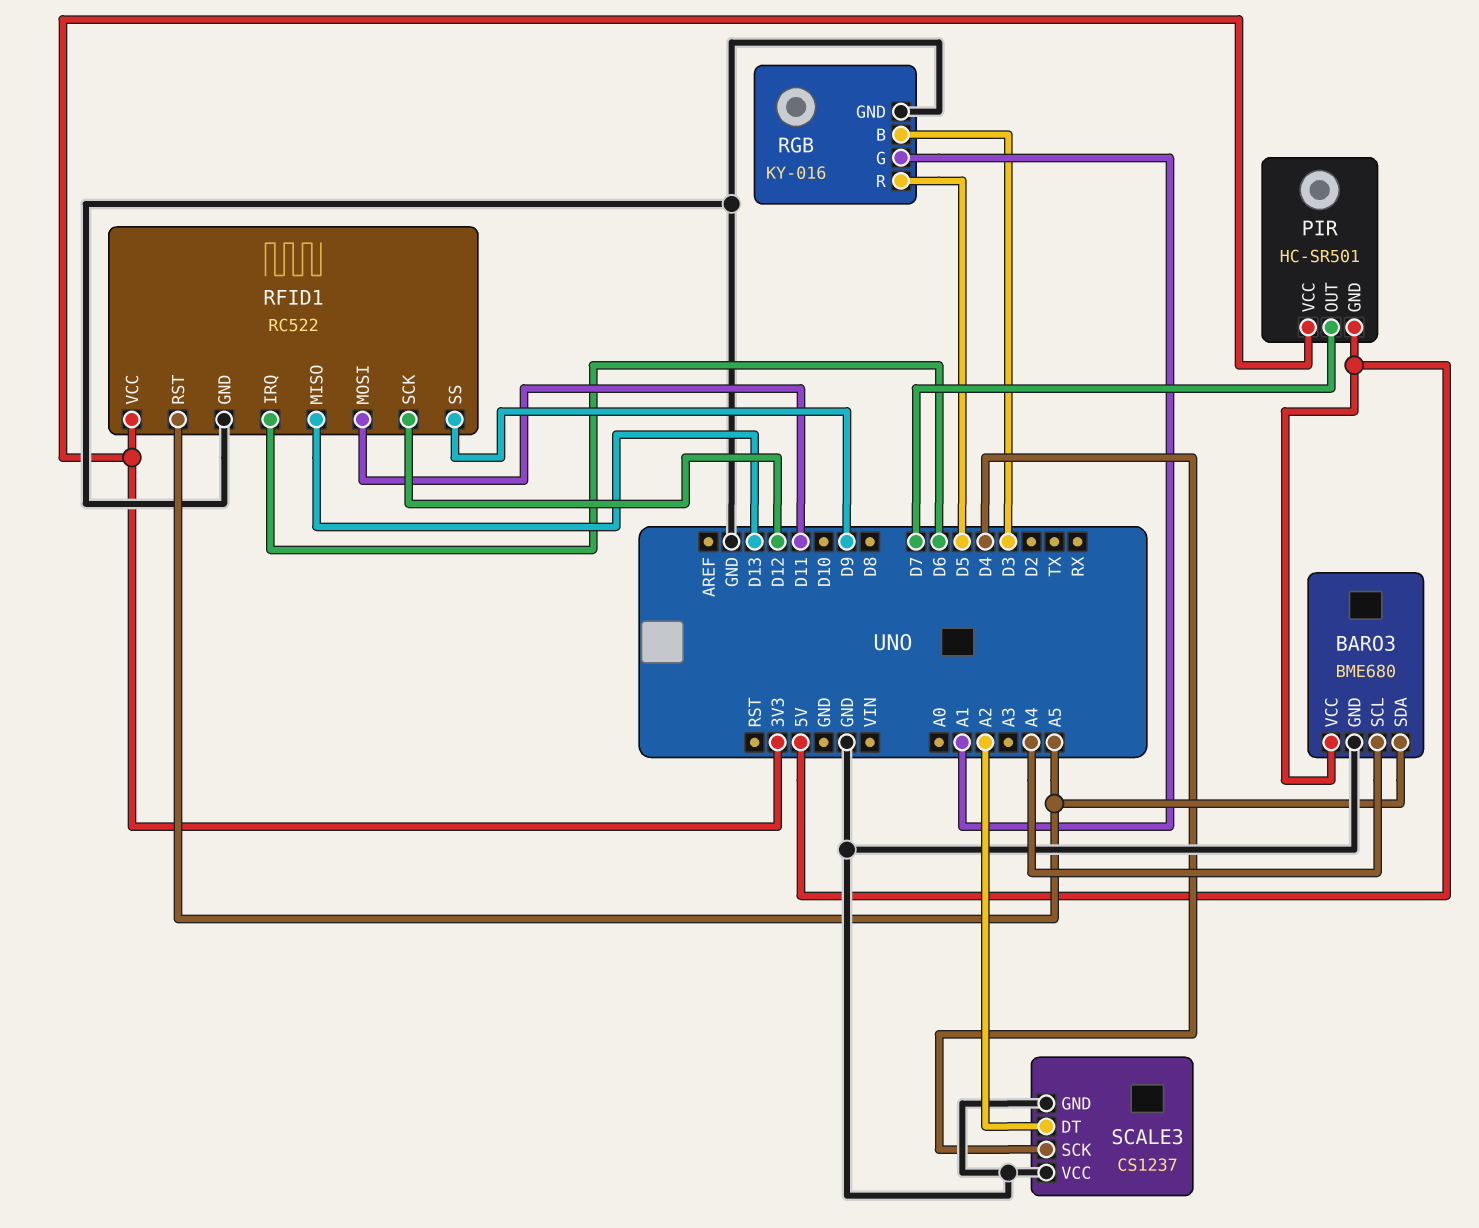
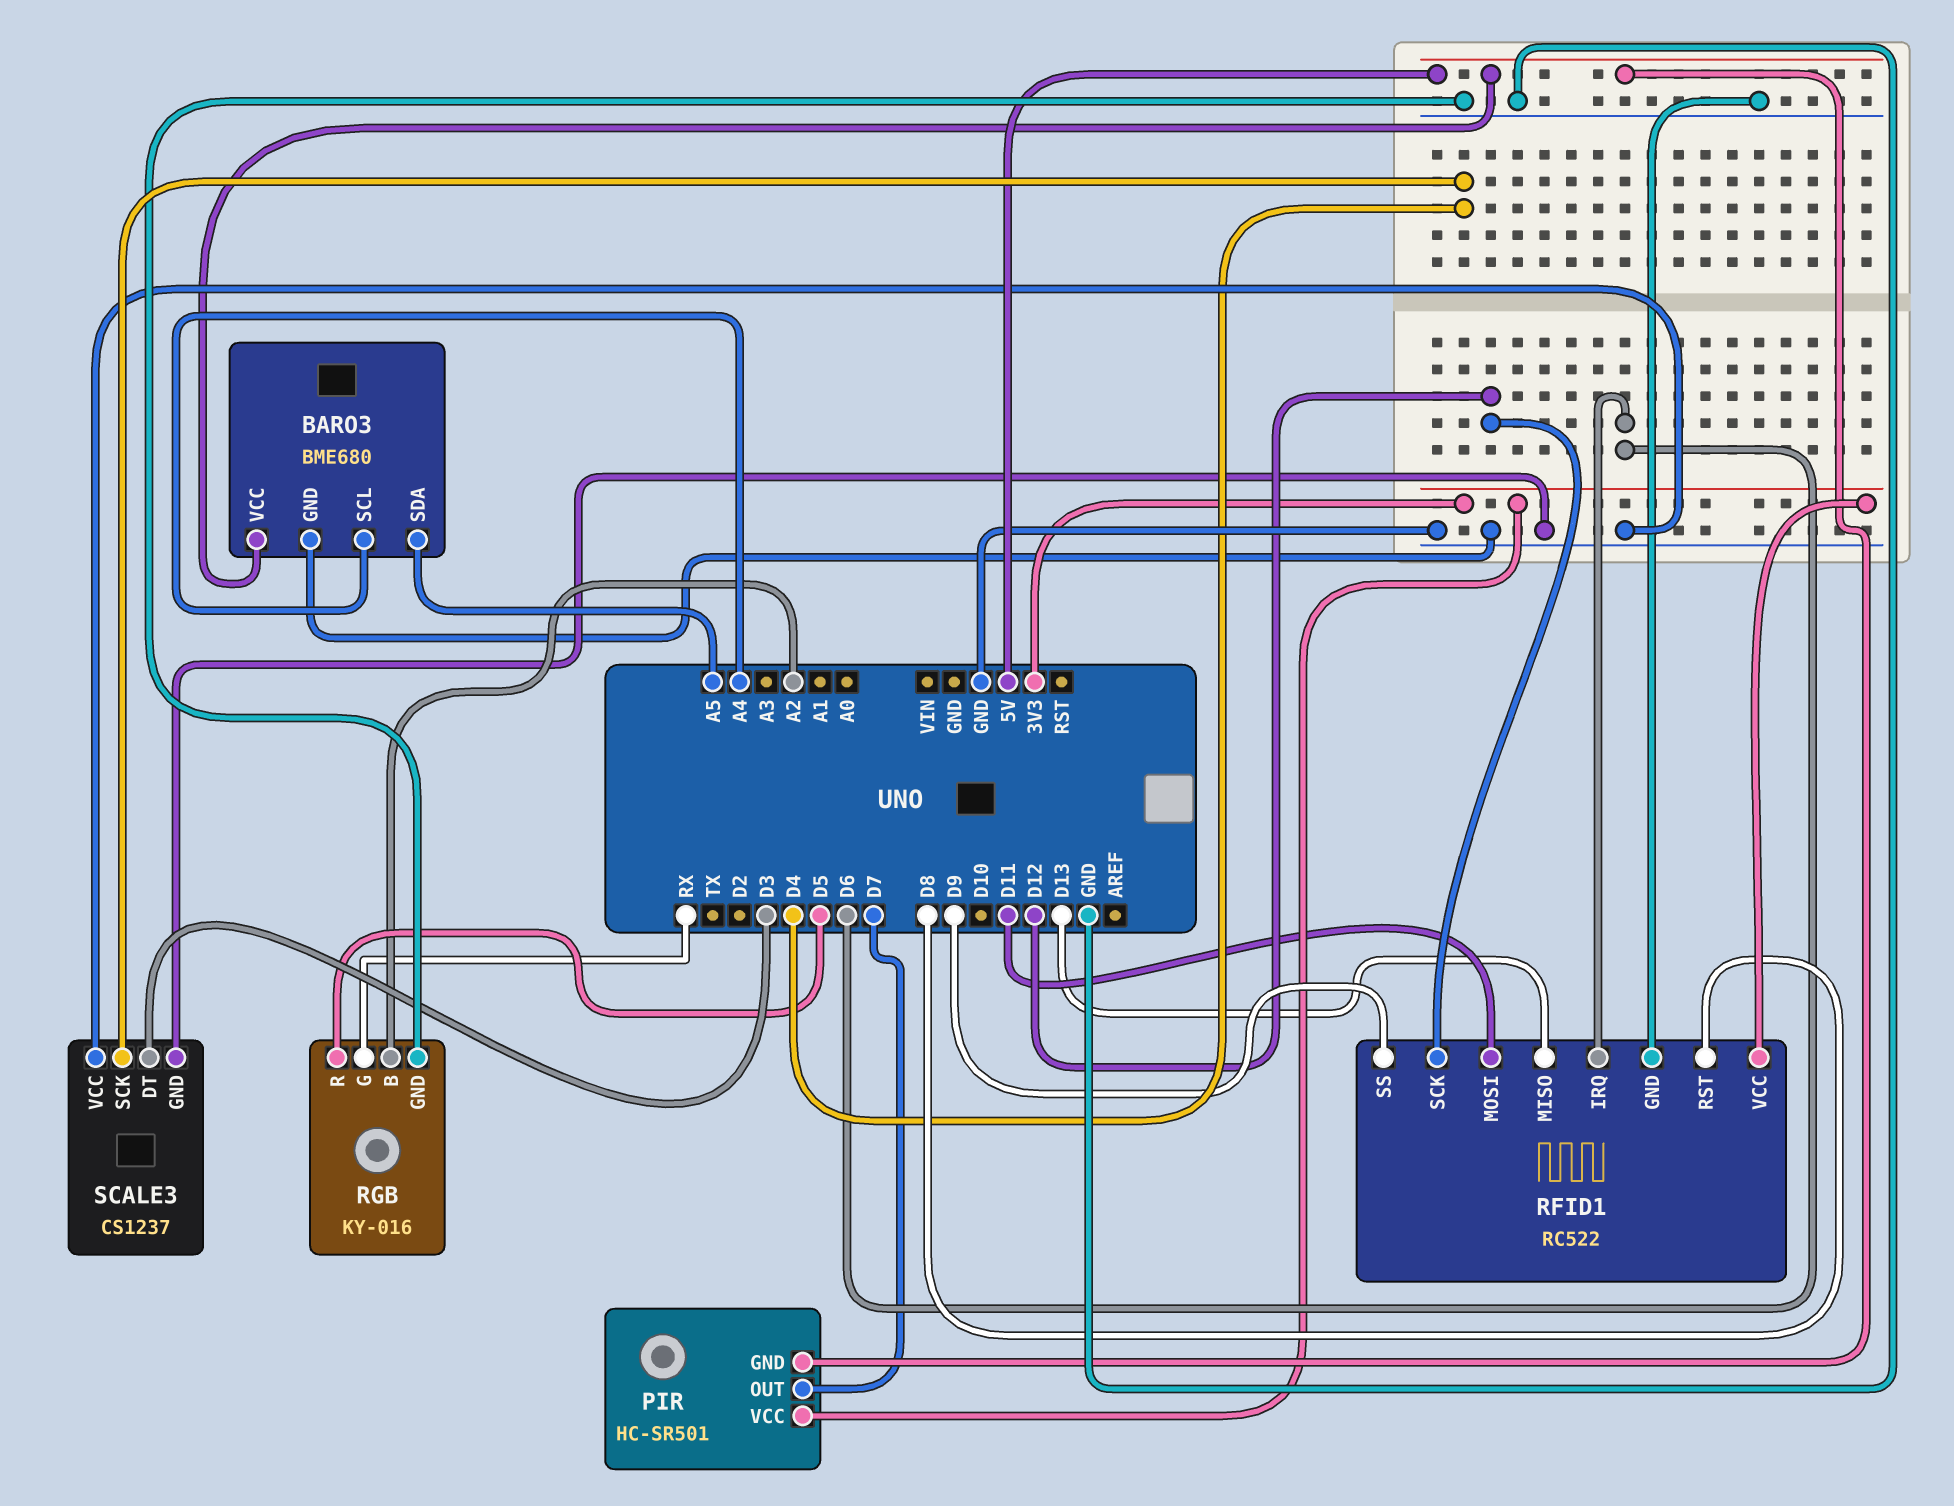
RFID1 pin RST: A5 -> D8
RGB pin B: D3 -> A2
RGB pin G: A1 -> RX
SCALE3 pin DT: A2 -> D3

